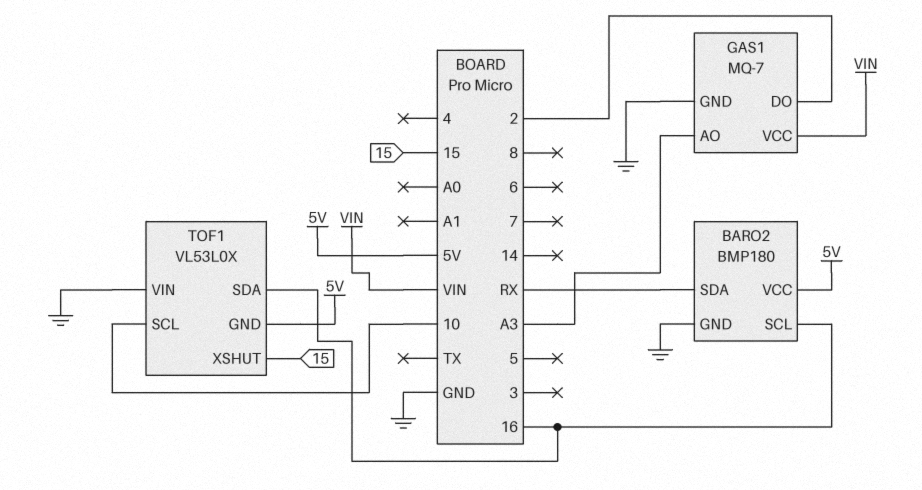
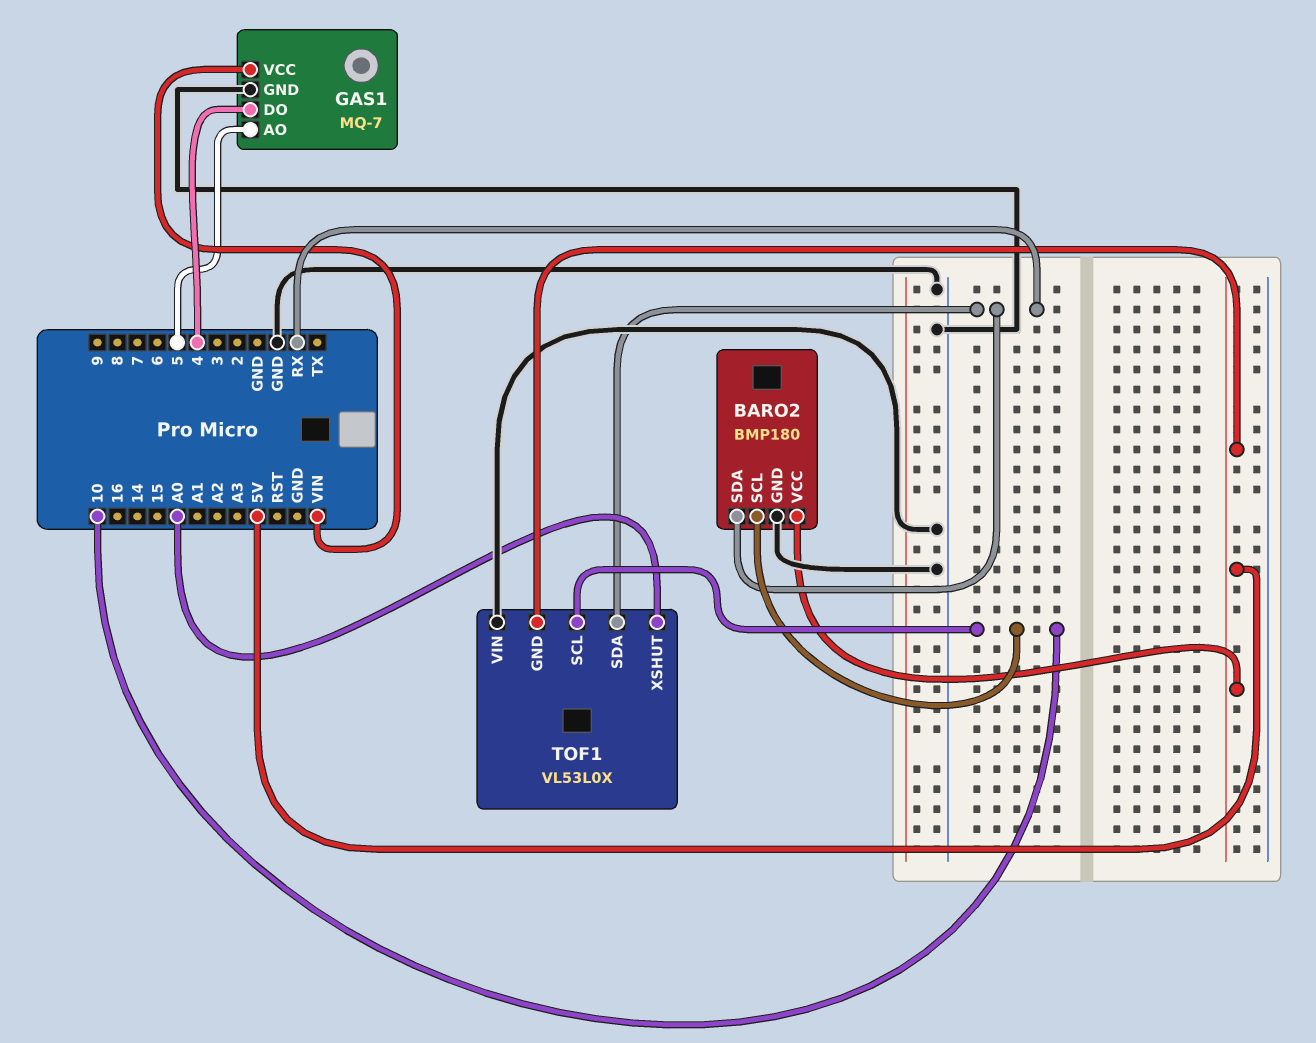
BARO2 pin SCL: 16 -> 10
GAS1 pin AO: A3 -> 5
GAS1 pin DO: 2 -> 4
TOF1 pin SDA: 16 -> RX
TOF1 pin XSHUT: 15 -> A0

